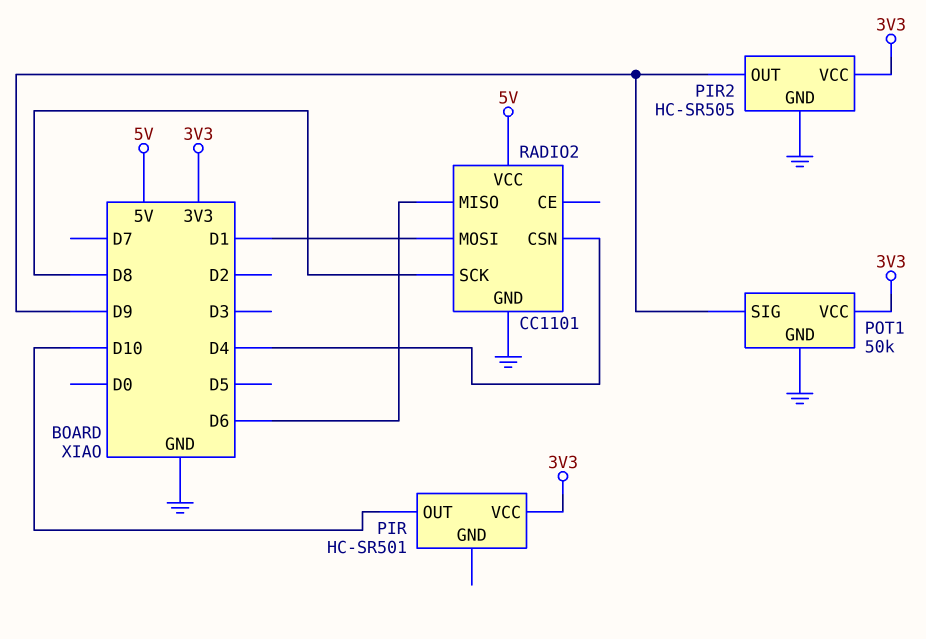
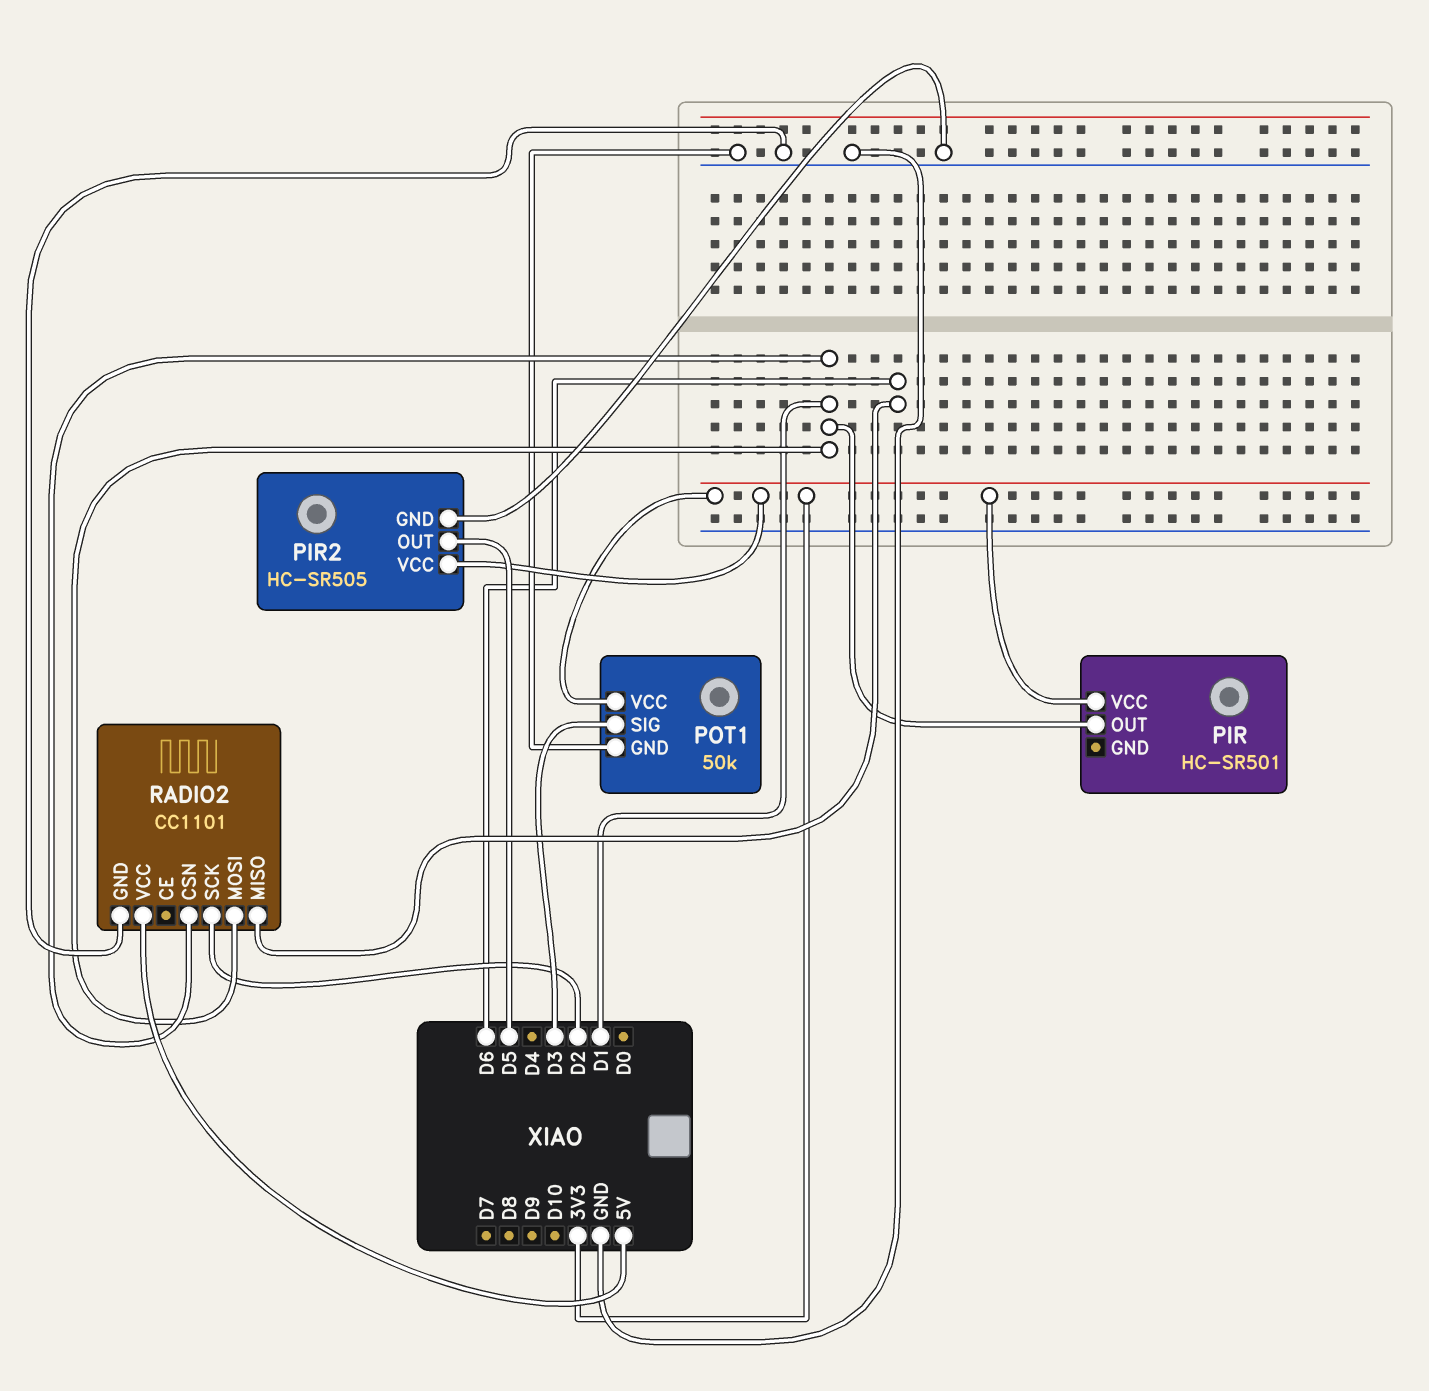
PIR pin OUT: D10 -> D1
PIR2 pin OUT: D9 -> D5
POT1 pin SIG: D9 -> D3
RADIO2 pin CSN: D4 -> D1
RADIO2 pin SCK: D8 -> D2

